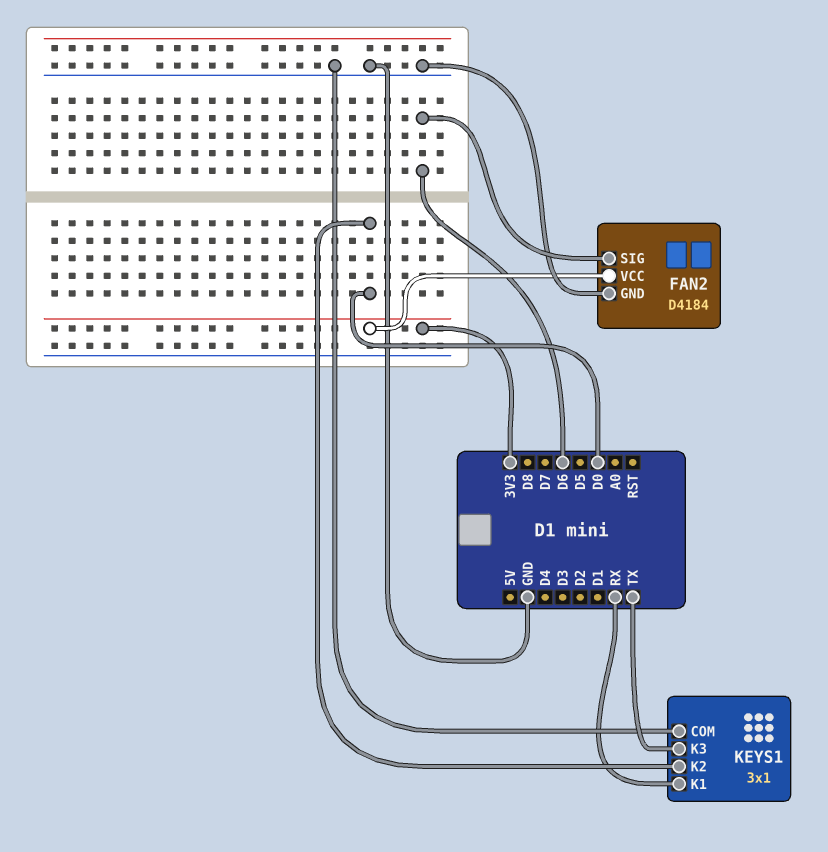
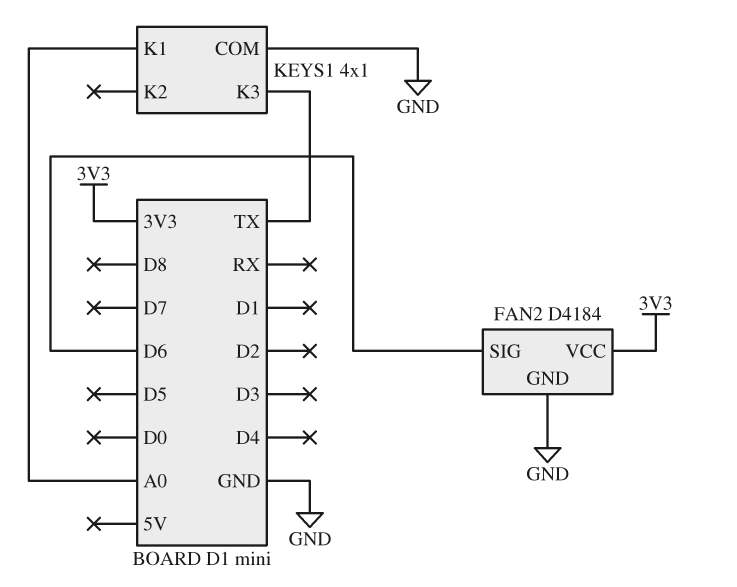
KEYS1: 3x1 -> 4x1
KEYS1 pin K1: RX -> A0
KEYS1 pin K2: D0 -> none

